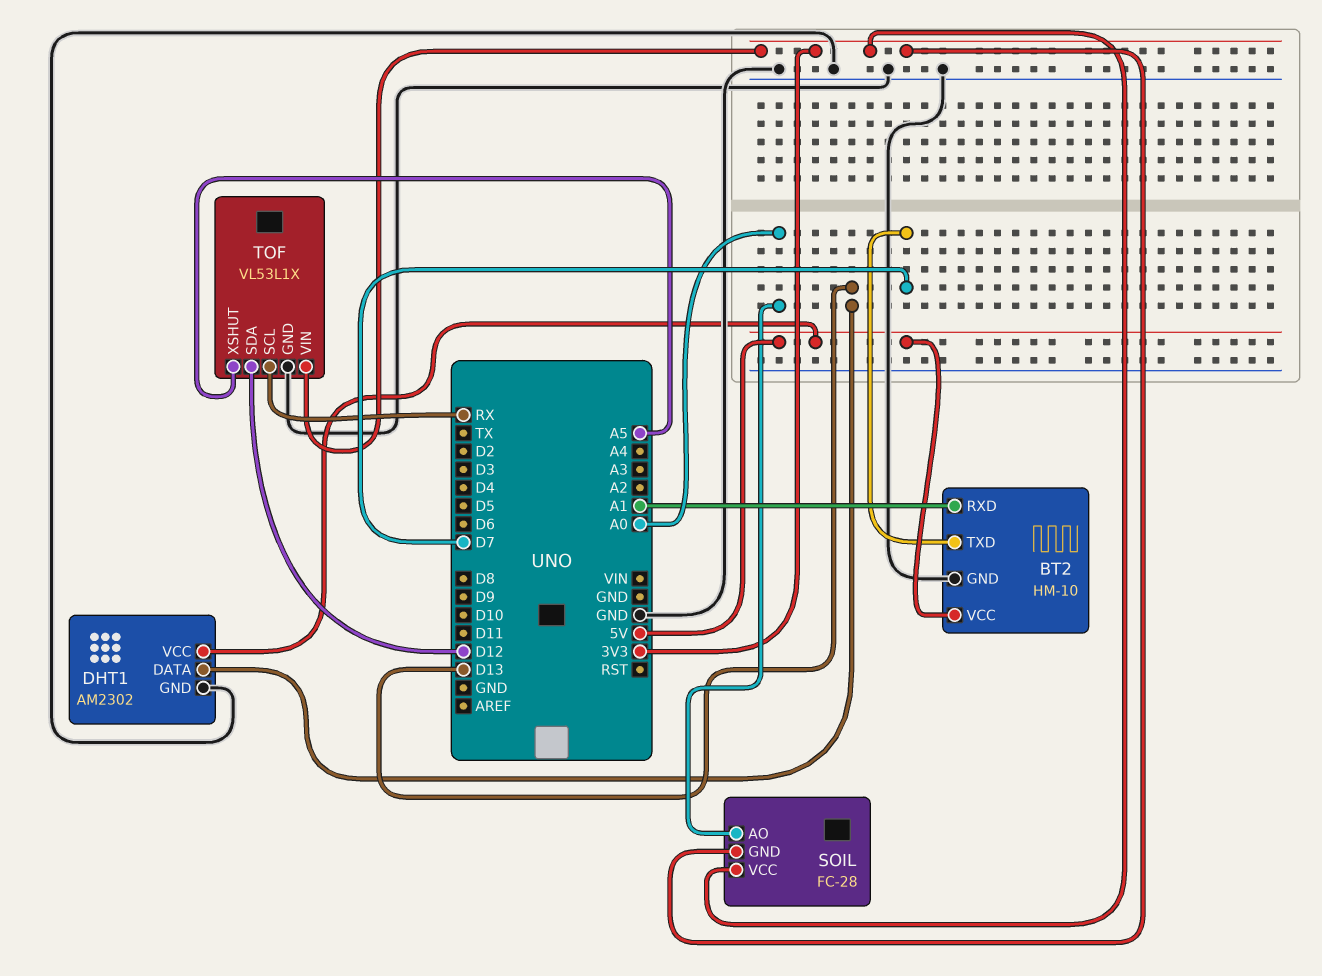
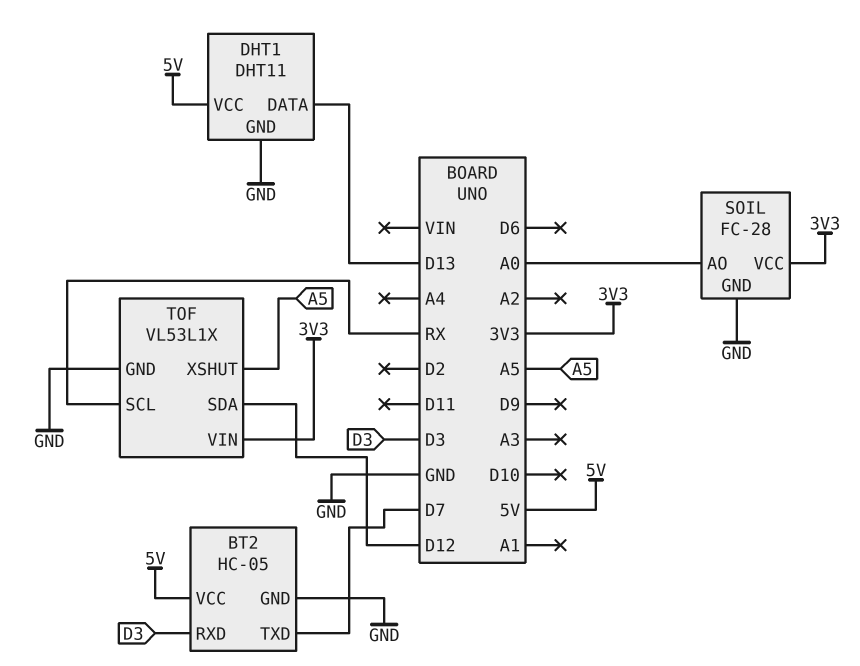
BT2: HM-10 -> HC-05
BT2 pin RXD: A1 -> D3
DHT1: AM2302 -> DHT11
SOIL pin GND: 3V3 -> GND

